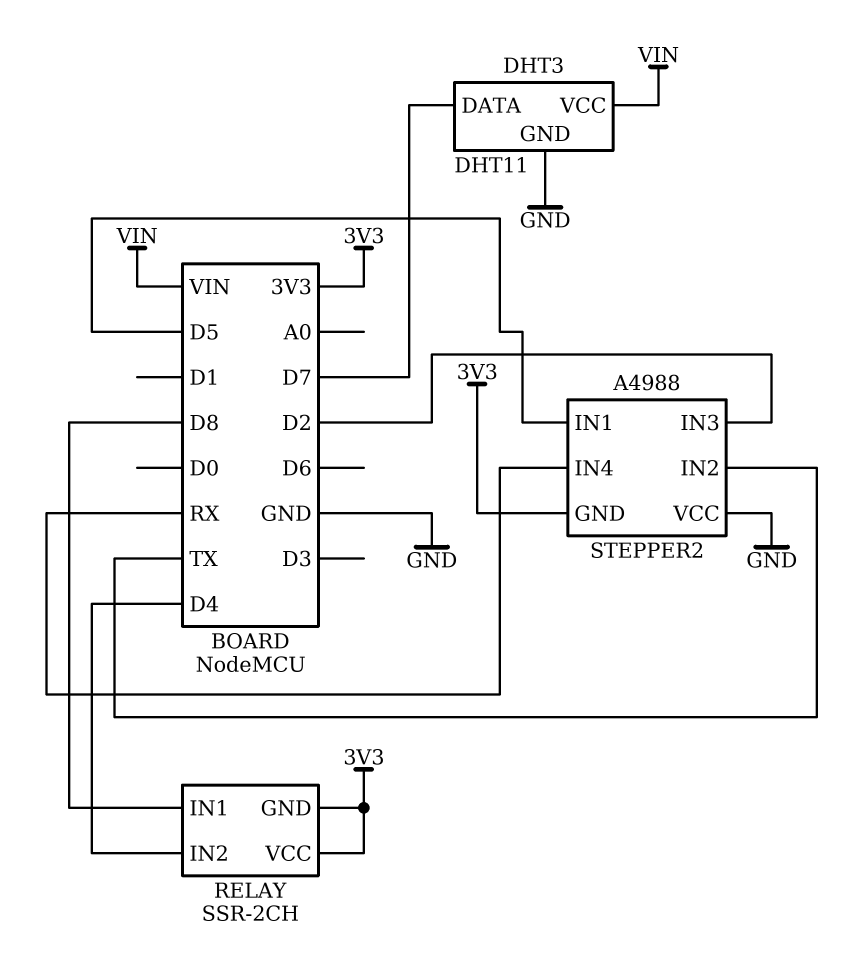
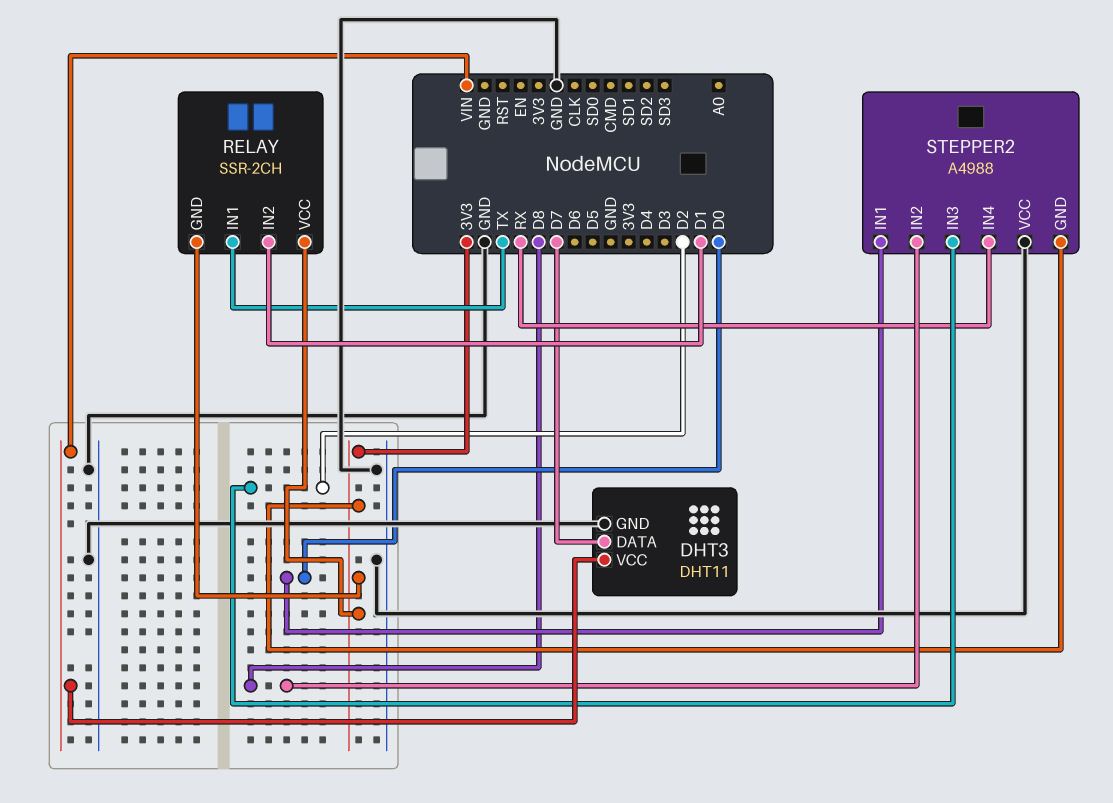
RELAY pin IN1: D8 -> TX
RELAY pin IN2: D4 -> D1
STEPPER2 pin IN1: D5 -> D0
STEPPER2 pin IN2: TX -> D8

